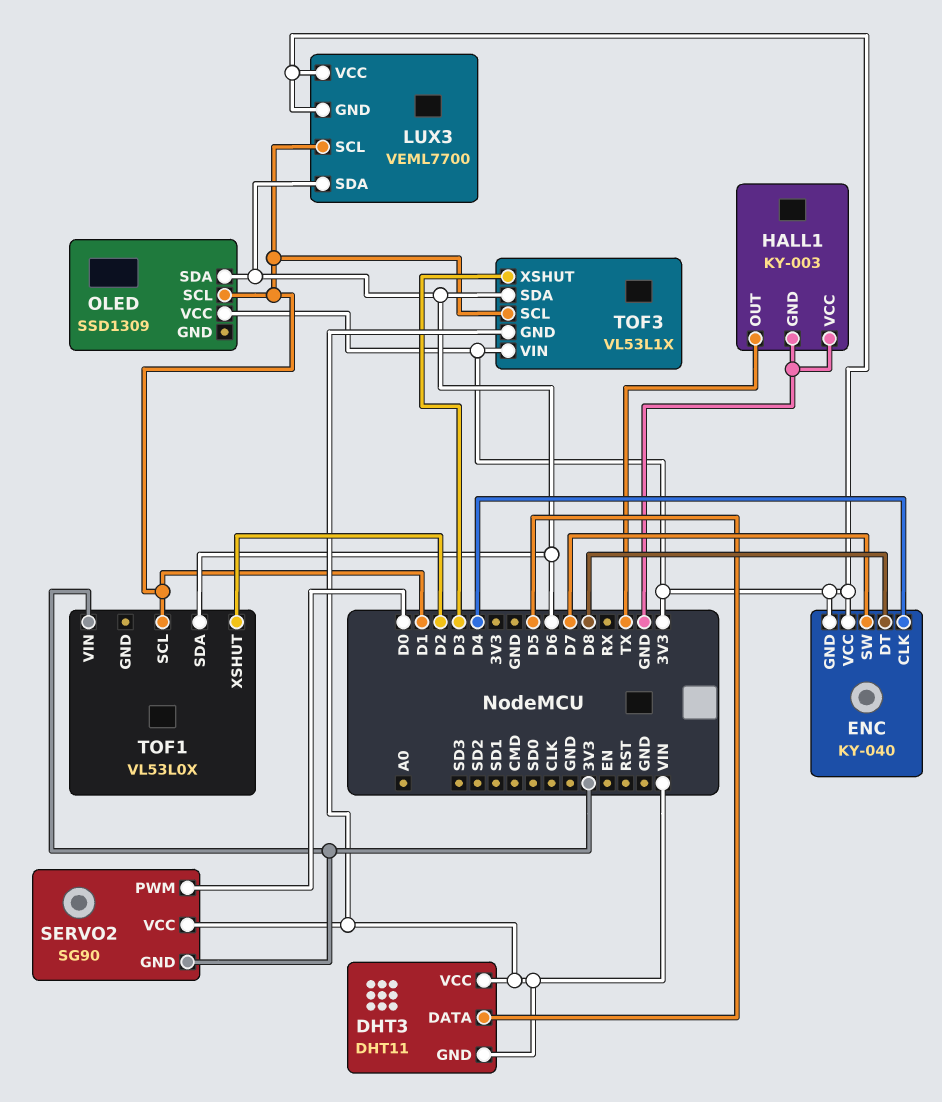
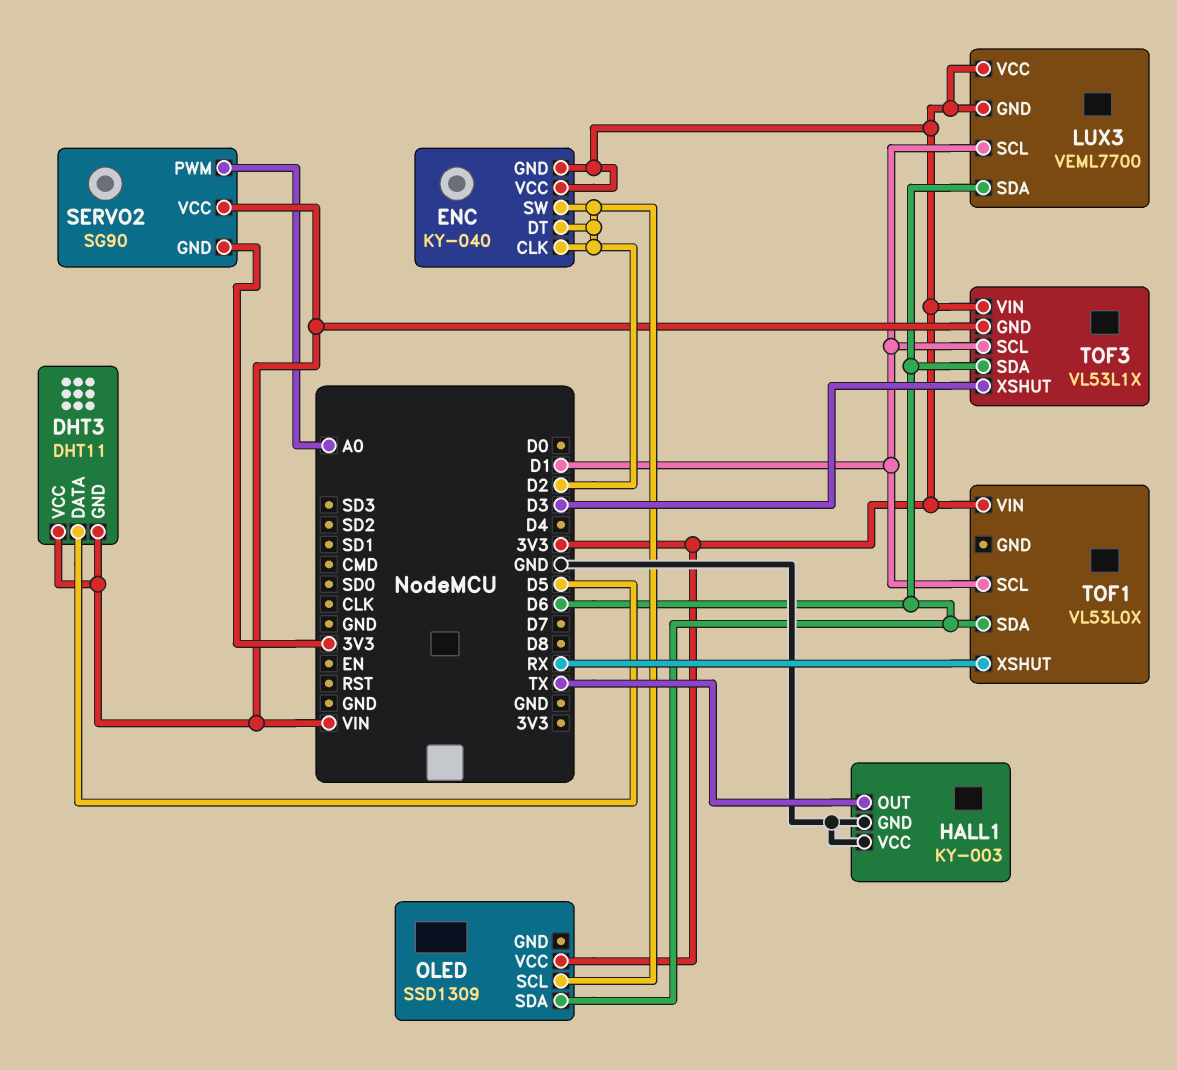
ENC pin CLK: D4 -> D2
ENC pin DT: D8 -> D2
ENC pin SW: D7 -> D2
OLED pin SCL: D1 -> D2
SERVO2 pin PWM: D0 -> A0
TOF1 pin XSHUT: D2 -> RX

